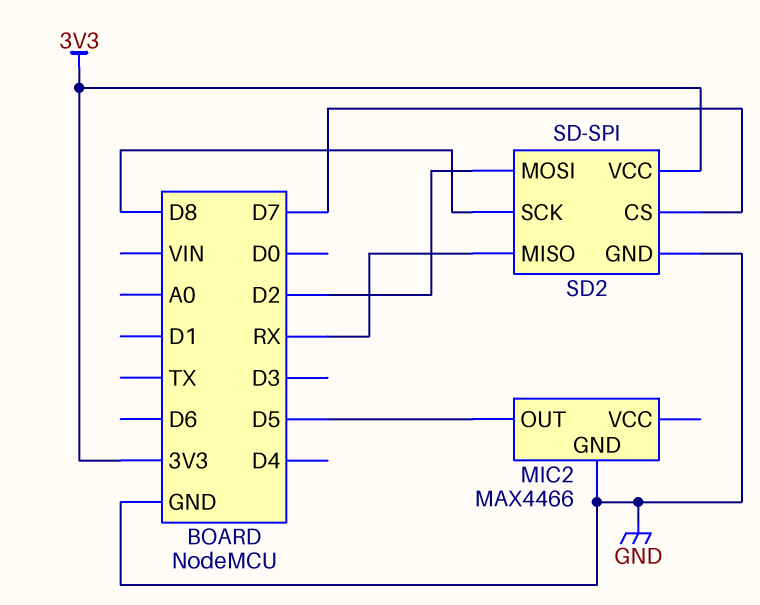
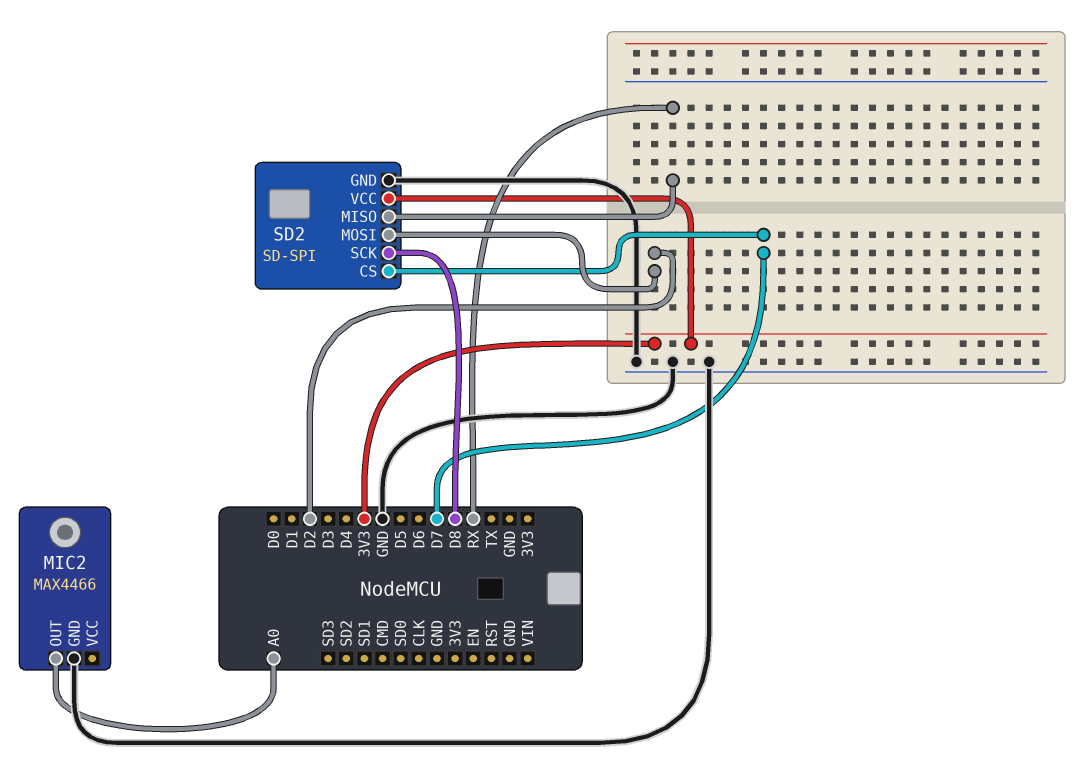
MIC2 pin OUT: D5 -> A0

